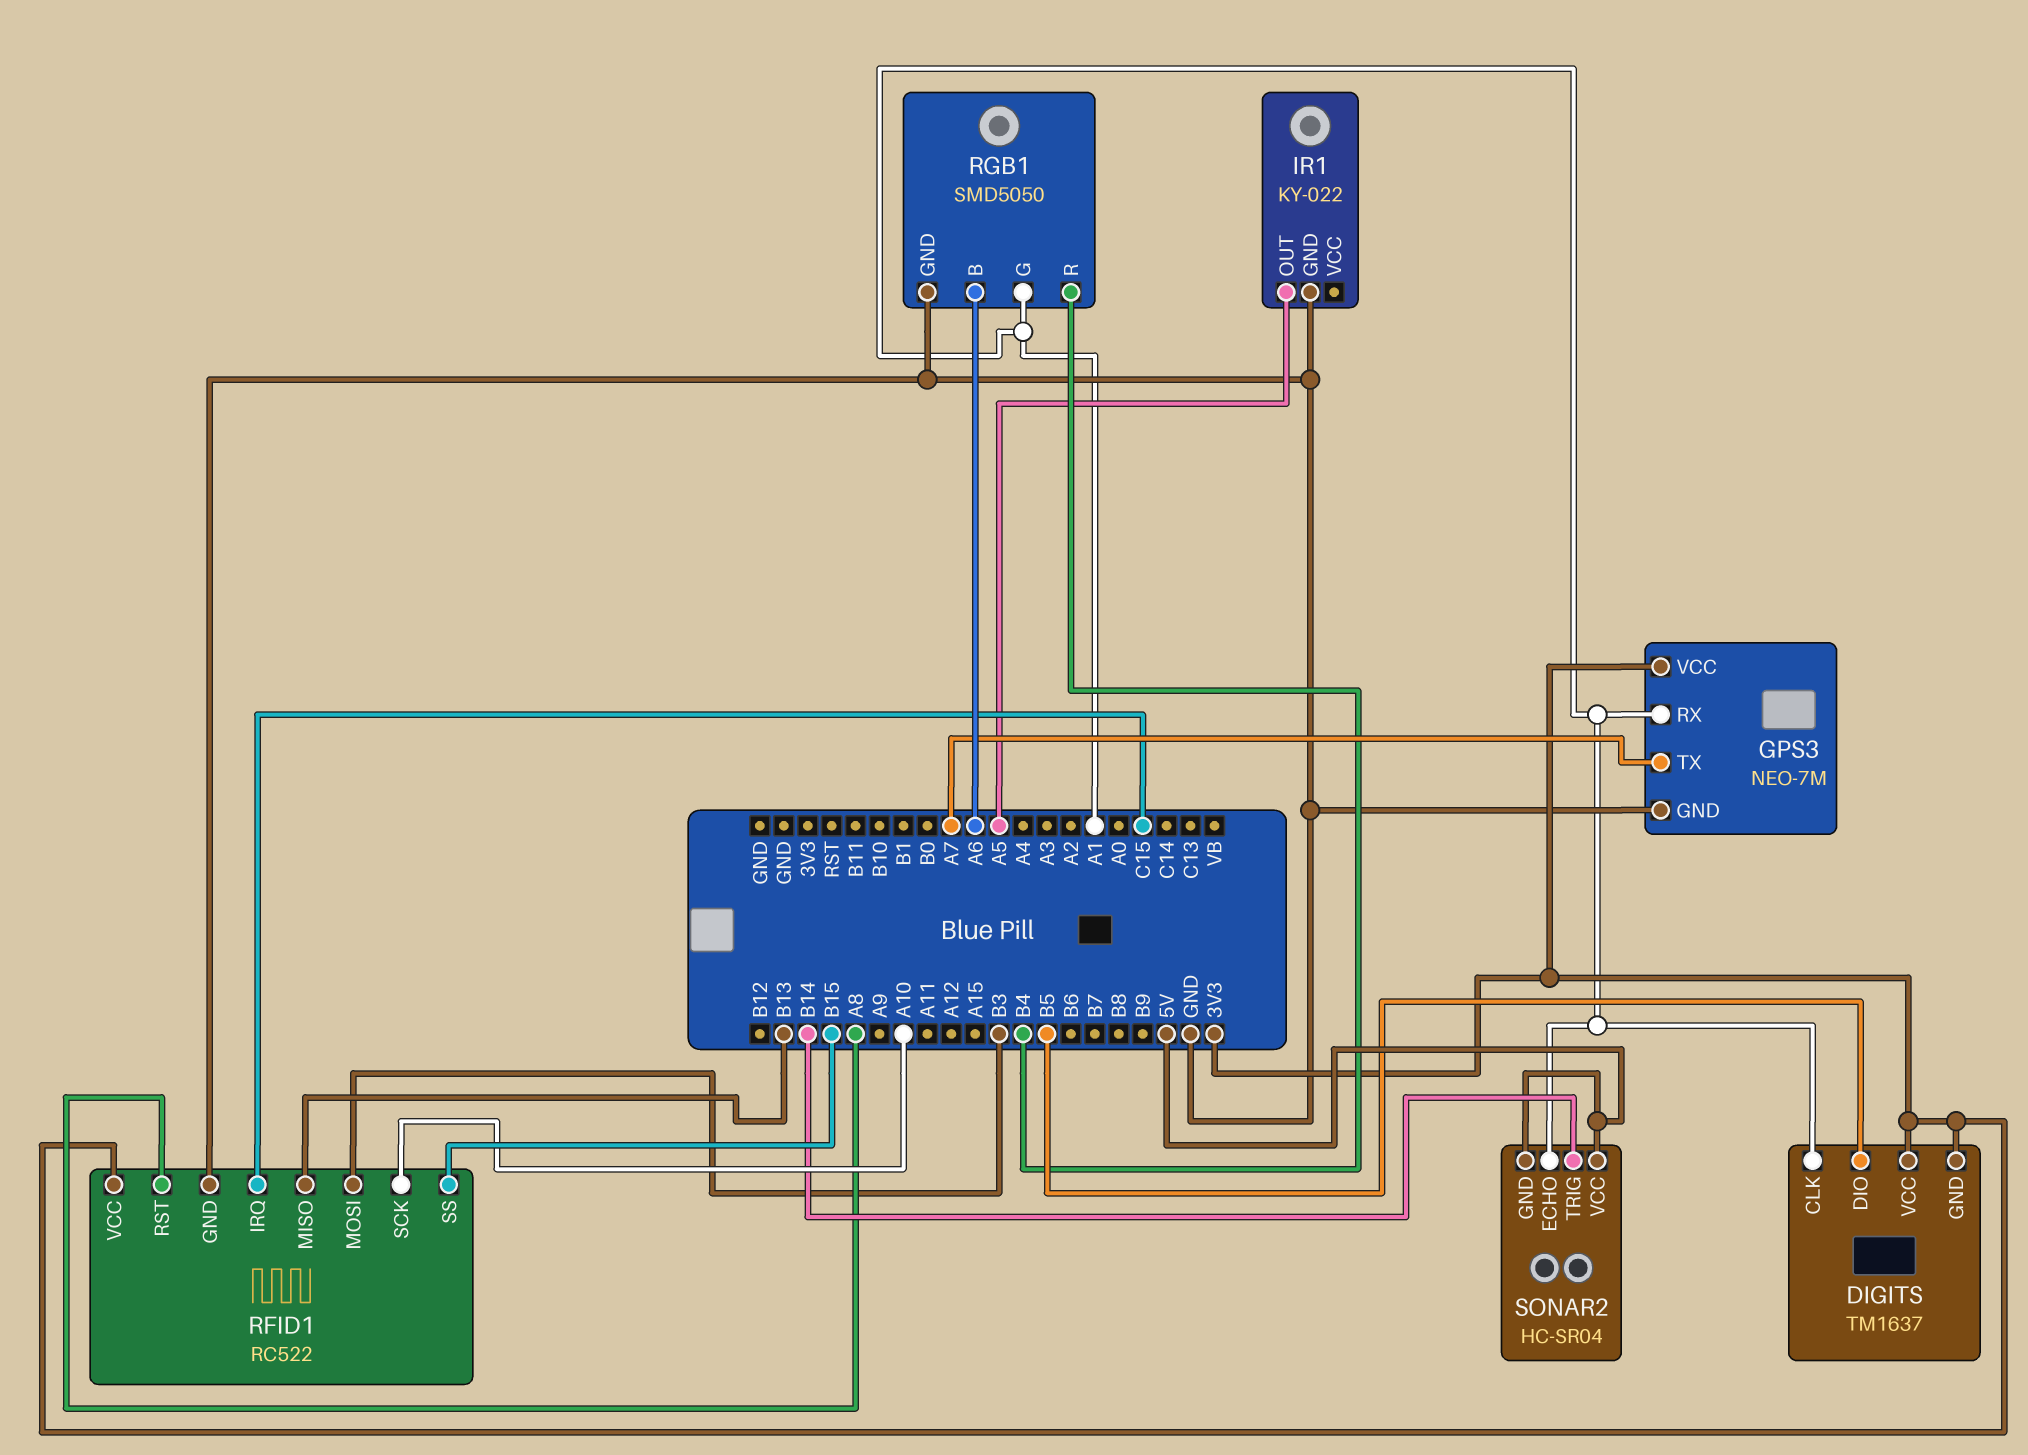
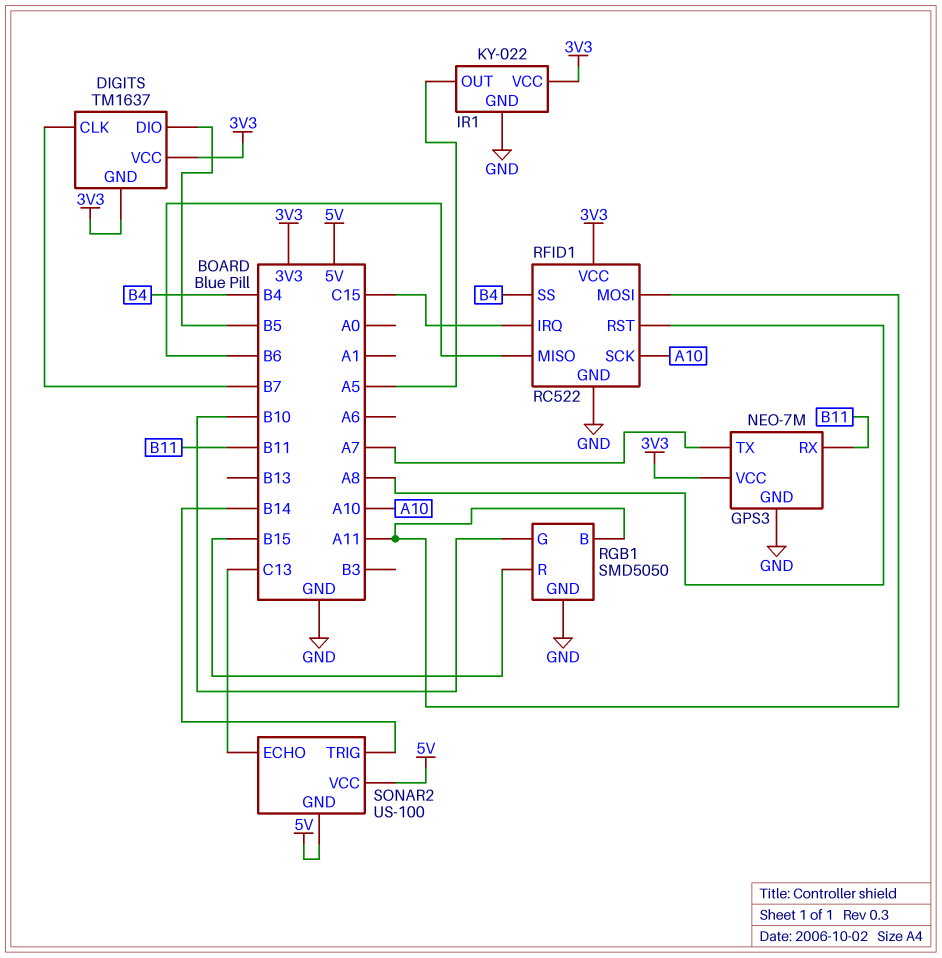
DIGITS pin CLK: A1 -> B7
GPS3 pin RX: A1 -> B11
IR1 pin VCC: none -> 3V3
RFID1 pin MISO: B13 -> B6
RFID1 pin MOSI: B3 -> A11
RFID1 pin SS: B15 -> B4
RGB1 pin B: A6 -> A11
RGB1 pin G: A1 -> B10
RGB1 pin R: B4 -> B15
SONAR2: HC-SR04 -> US-100
SONAR2 pin ECHO: A1 -> C13

